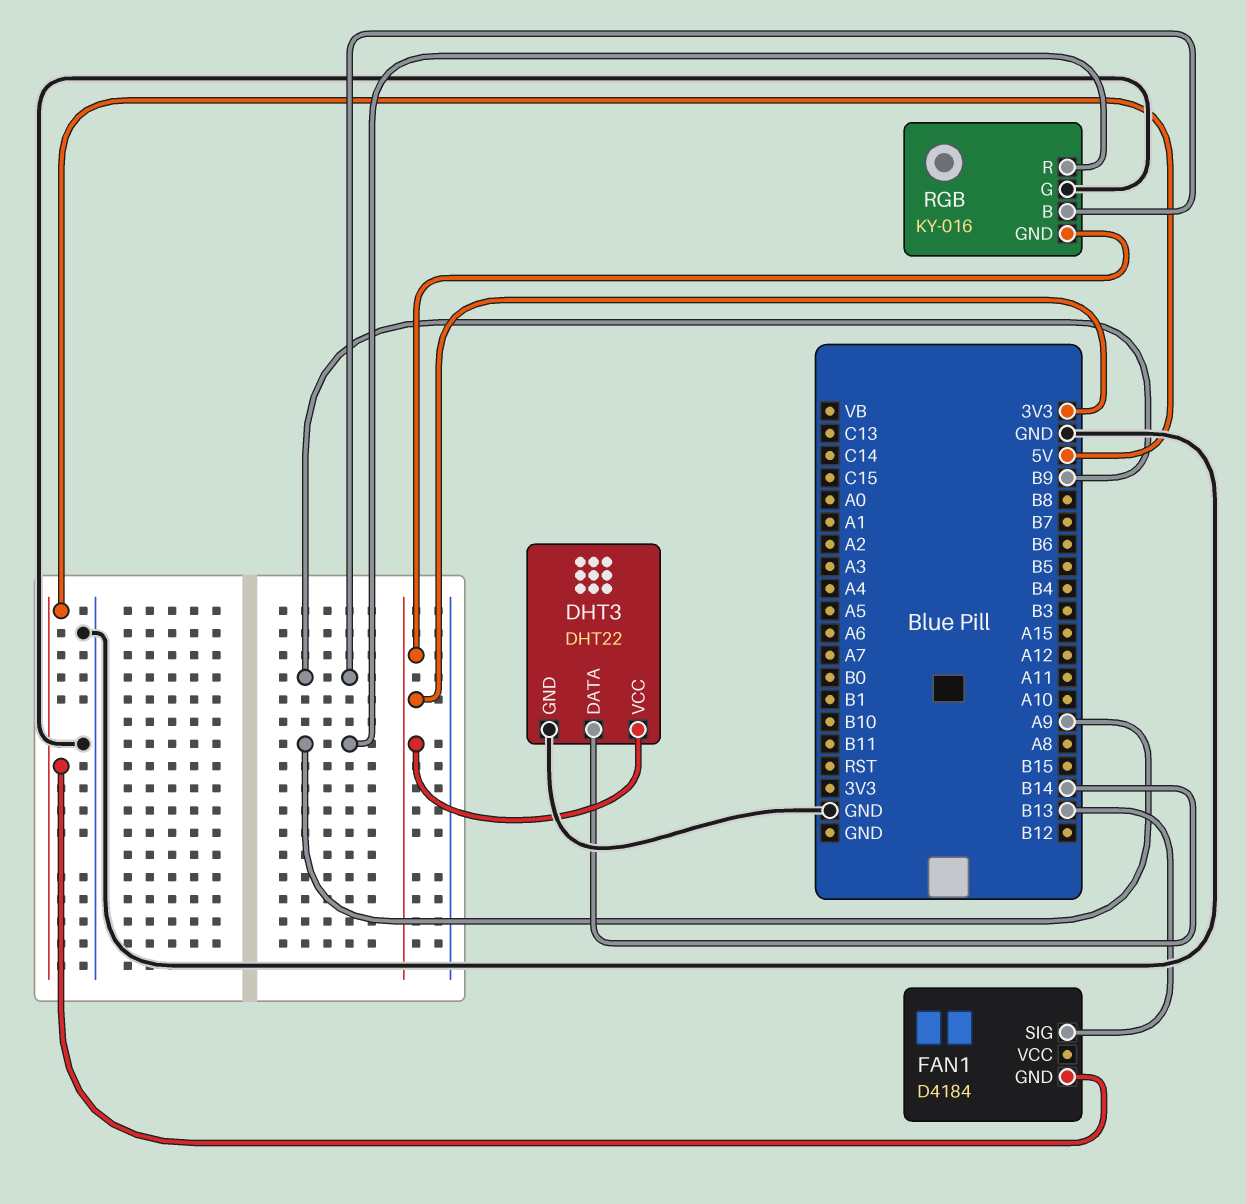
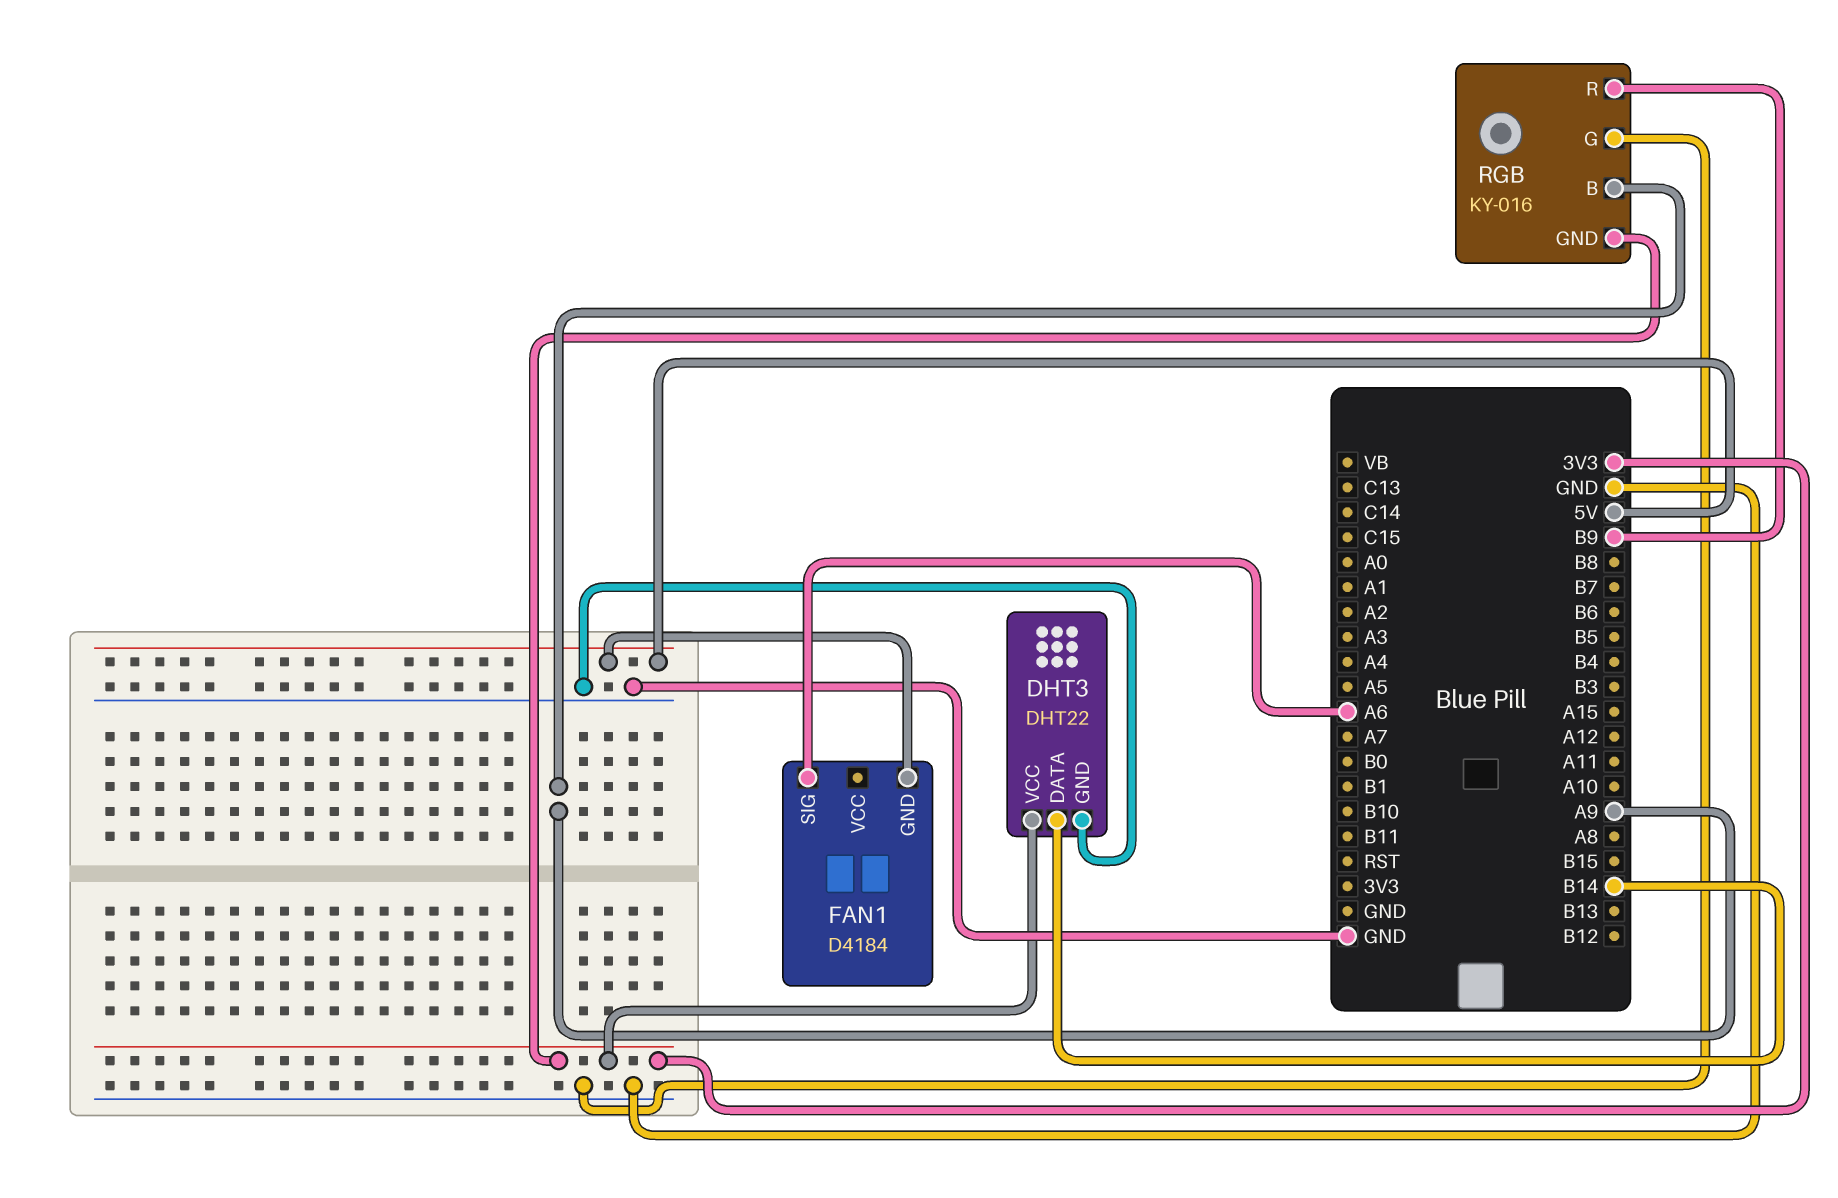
FAN1 pin SIG: B13 -> A6
RGB pin B: B9 -> A9
RGB pin R: A9 -> B9

